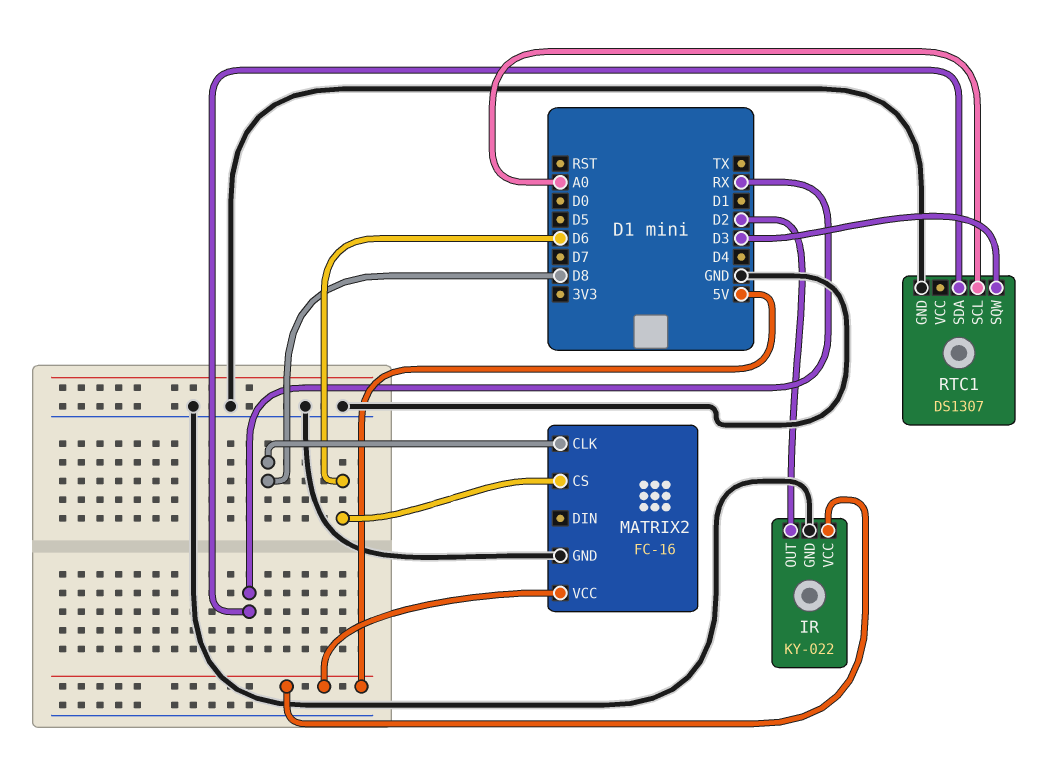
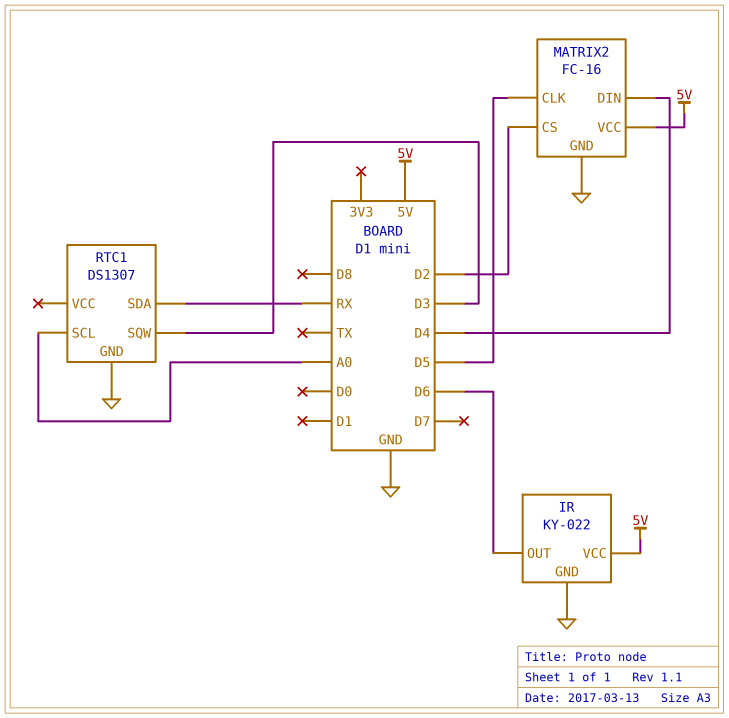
IR pin OUT: D2 -> D6
MATRIX2 pin CLK: D8 -> D5
MATRIX2 pin CS: D6 -> D2
MATRIX2 pin DIN: none -> D4

